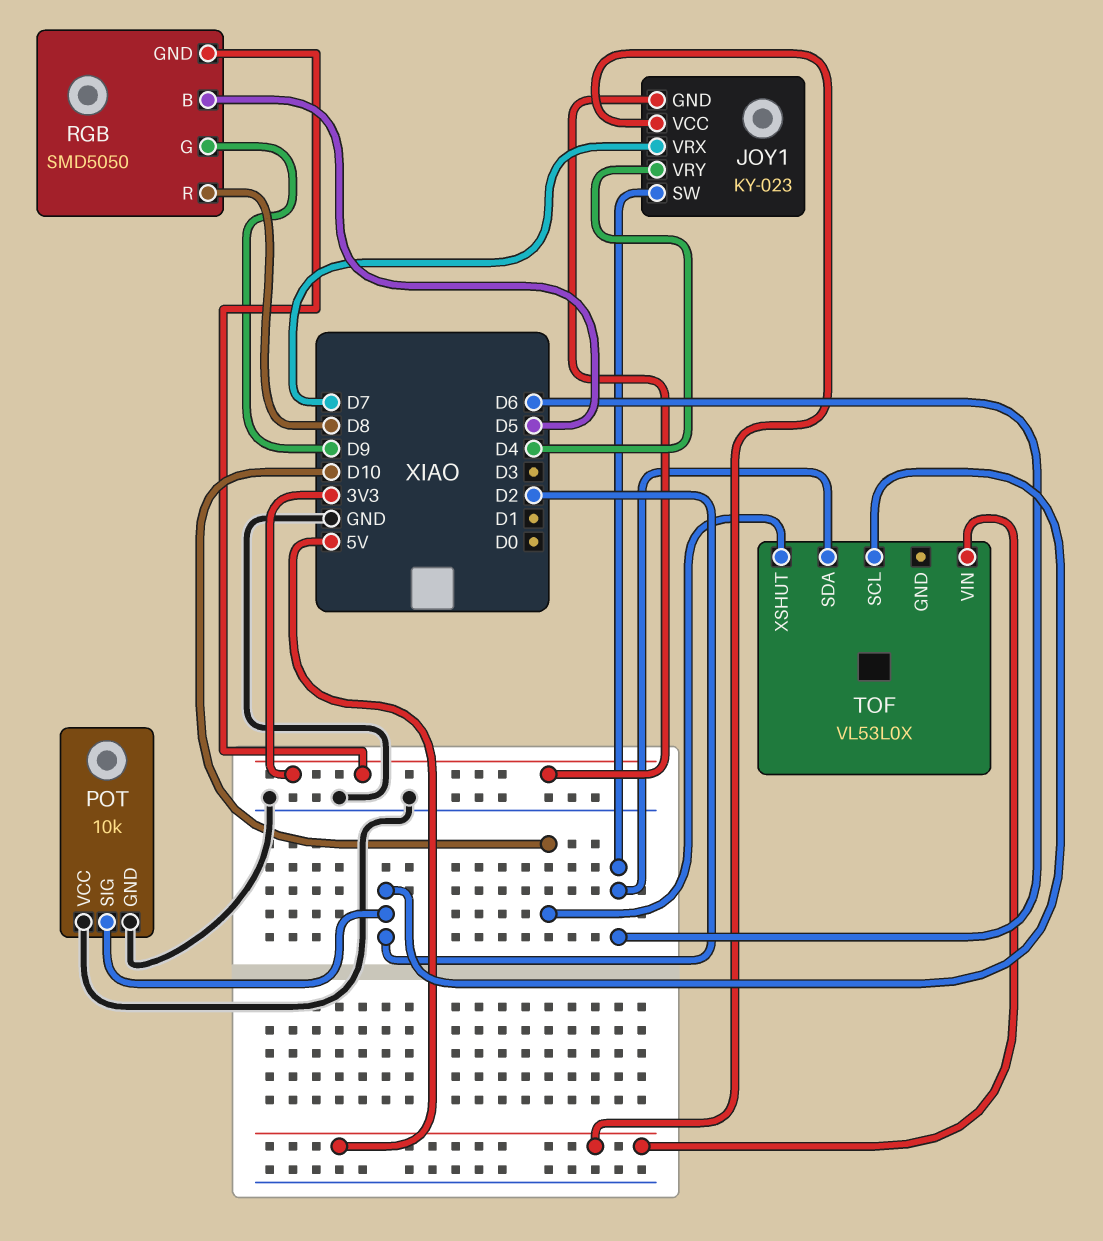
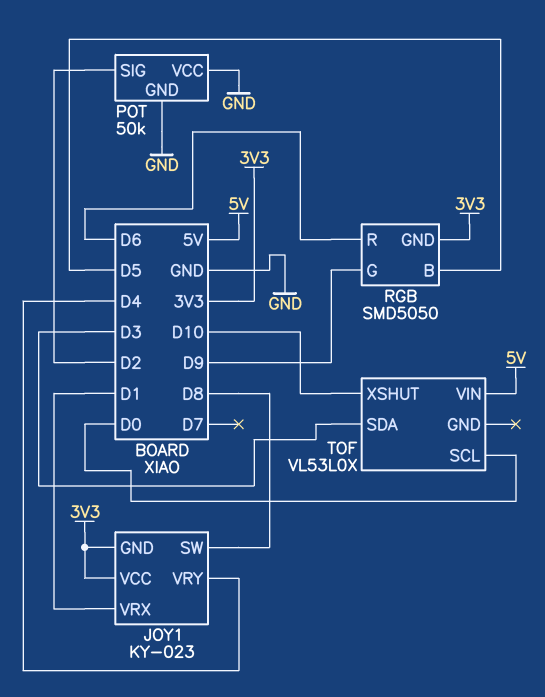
JOY1 pin SW: D6 -> D8
JOY1 pin VCC: 5V -> 3V3
JOY1 pin VRX: D7 -> D1
POT: 10k -> 50k
RGB pin R: D8 -> D6
TOF pin SCL: D2 -> D0
TOF pin SDA: D6 -> D3

